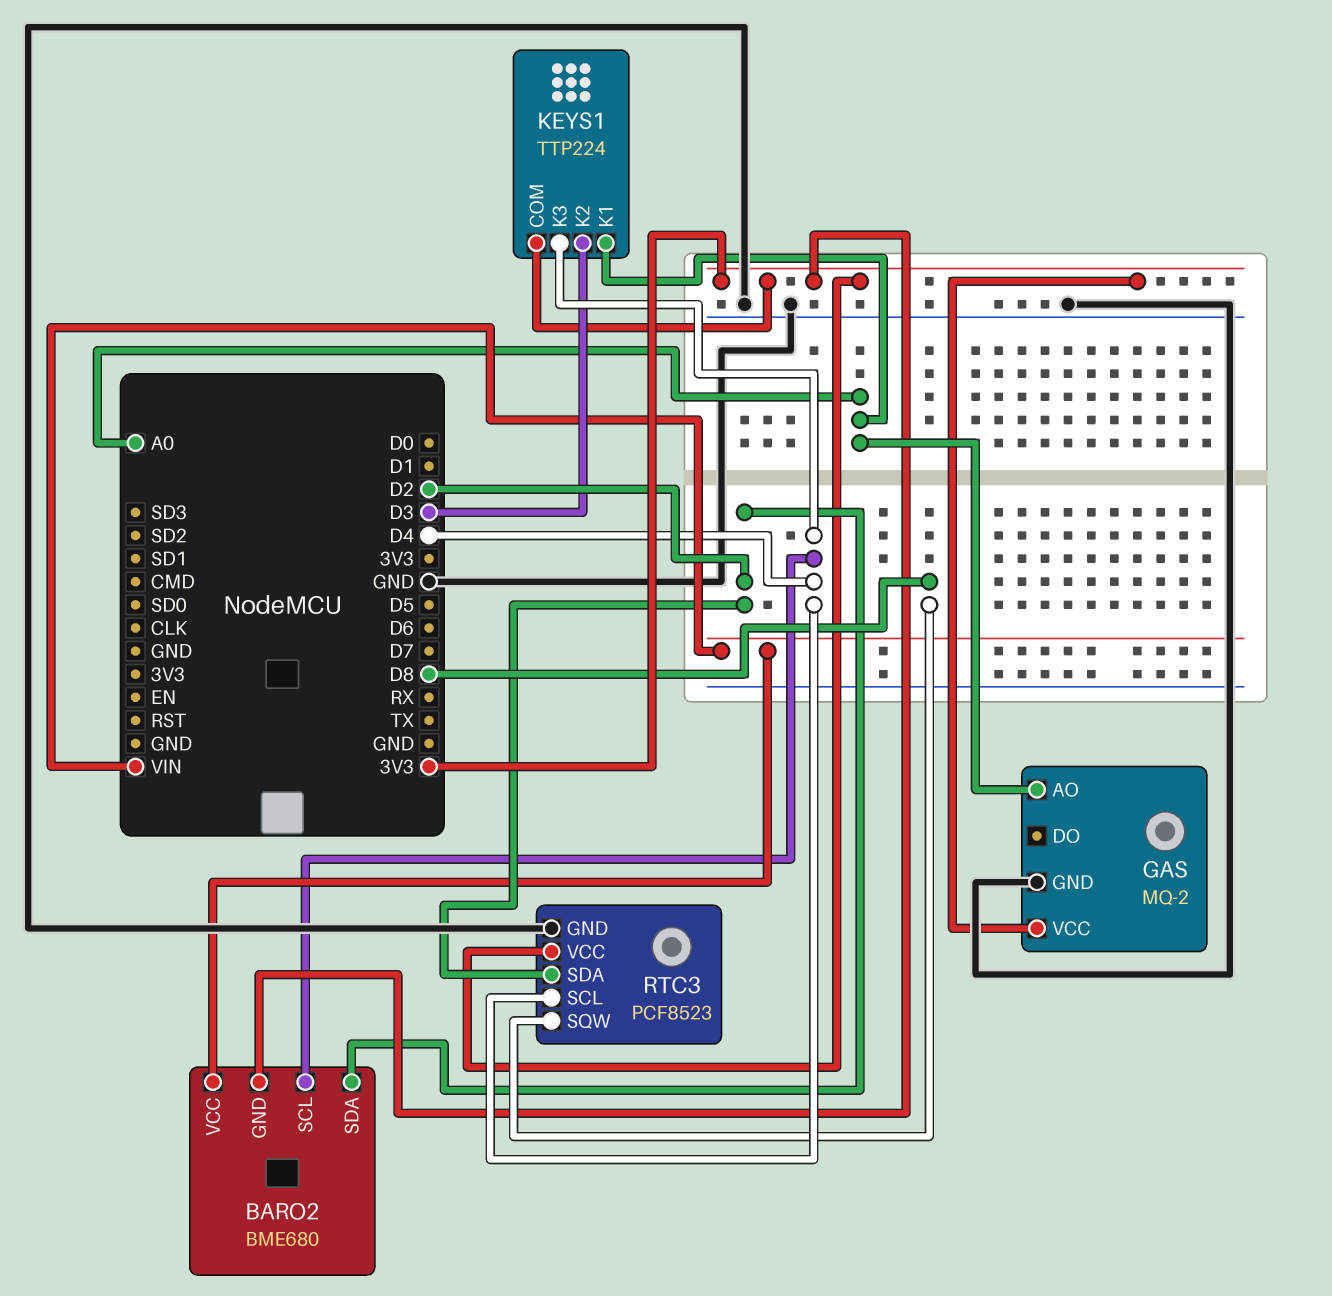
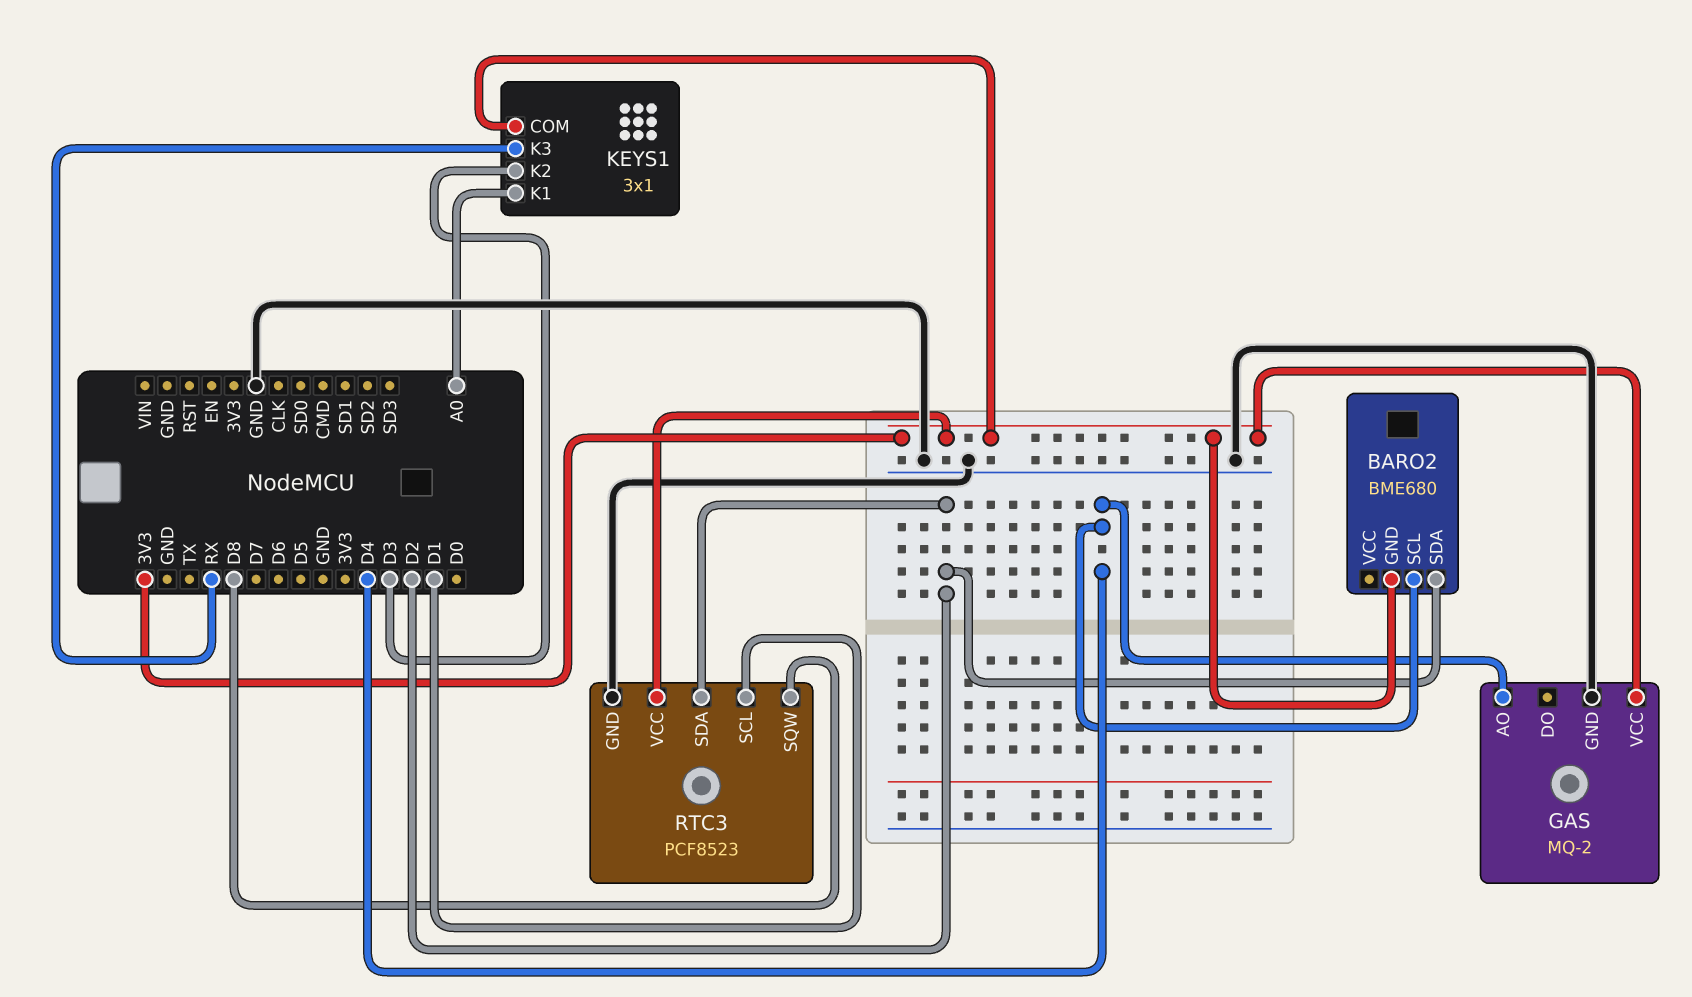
BARO2 pin VCC: VIN -> none
GAS pin AO: A0 -> D4
KEYS1: TTP224 -> 3x1
KEYS1 pin K3: D4 -> RX
RTC3 pin SCL: D4 -> D1

